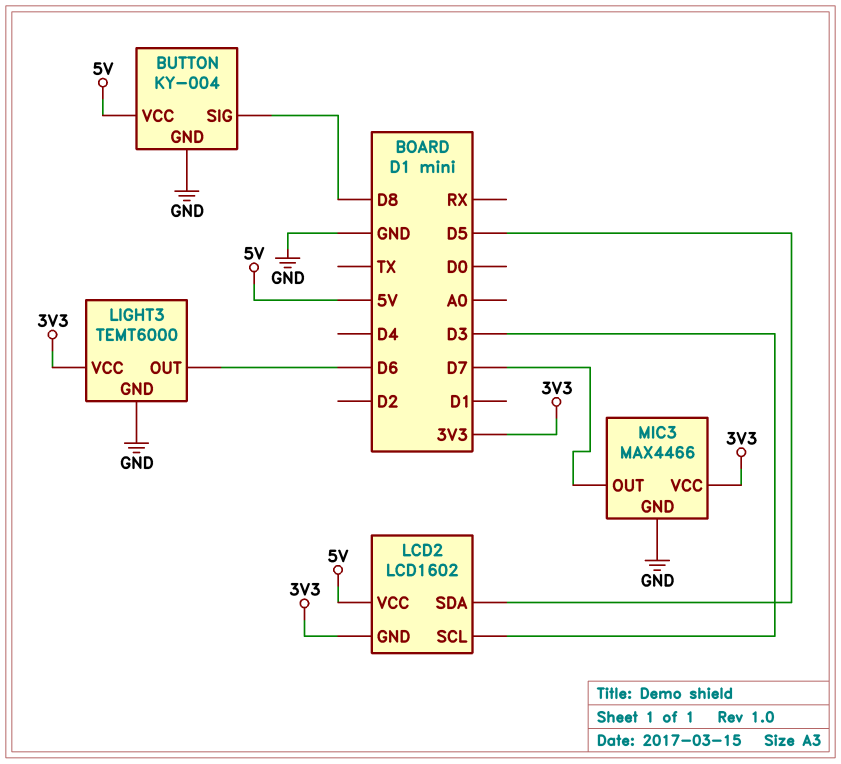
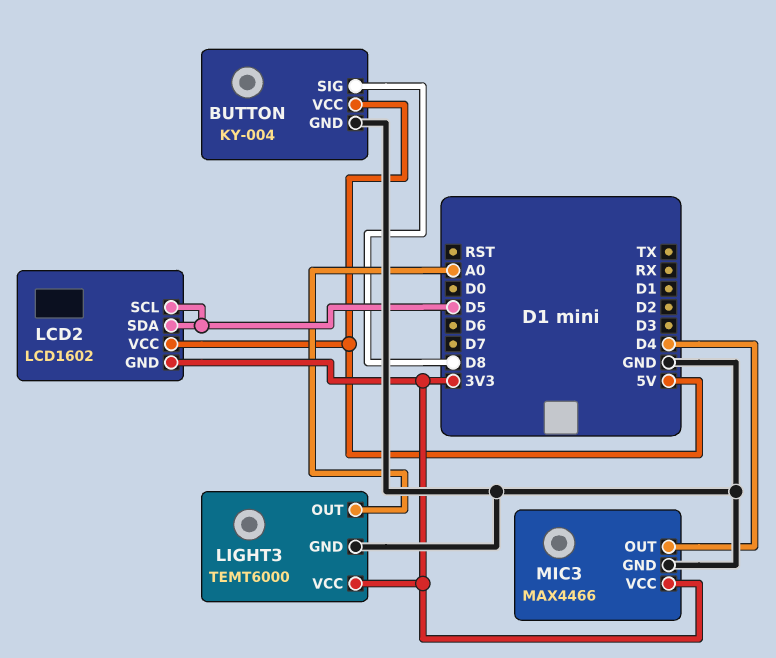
LCD2 pin SCL: D3 -> D5
LIGHT3 pin OUT: D6 -> A0
MIC3 pin OUT: D7 -> D4

